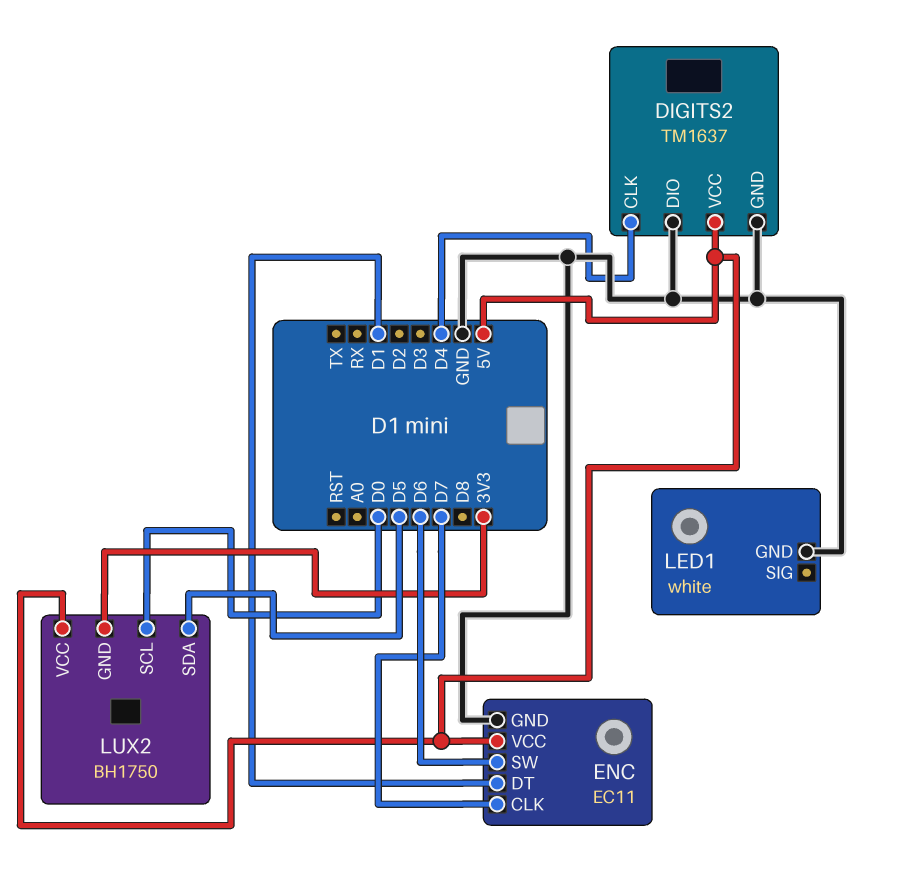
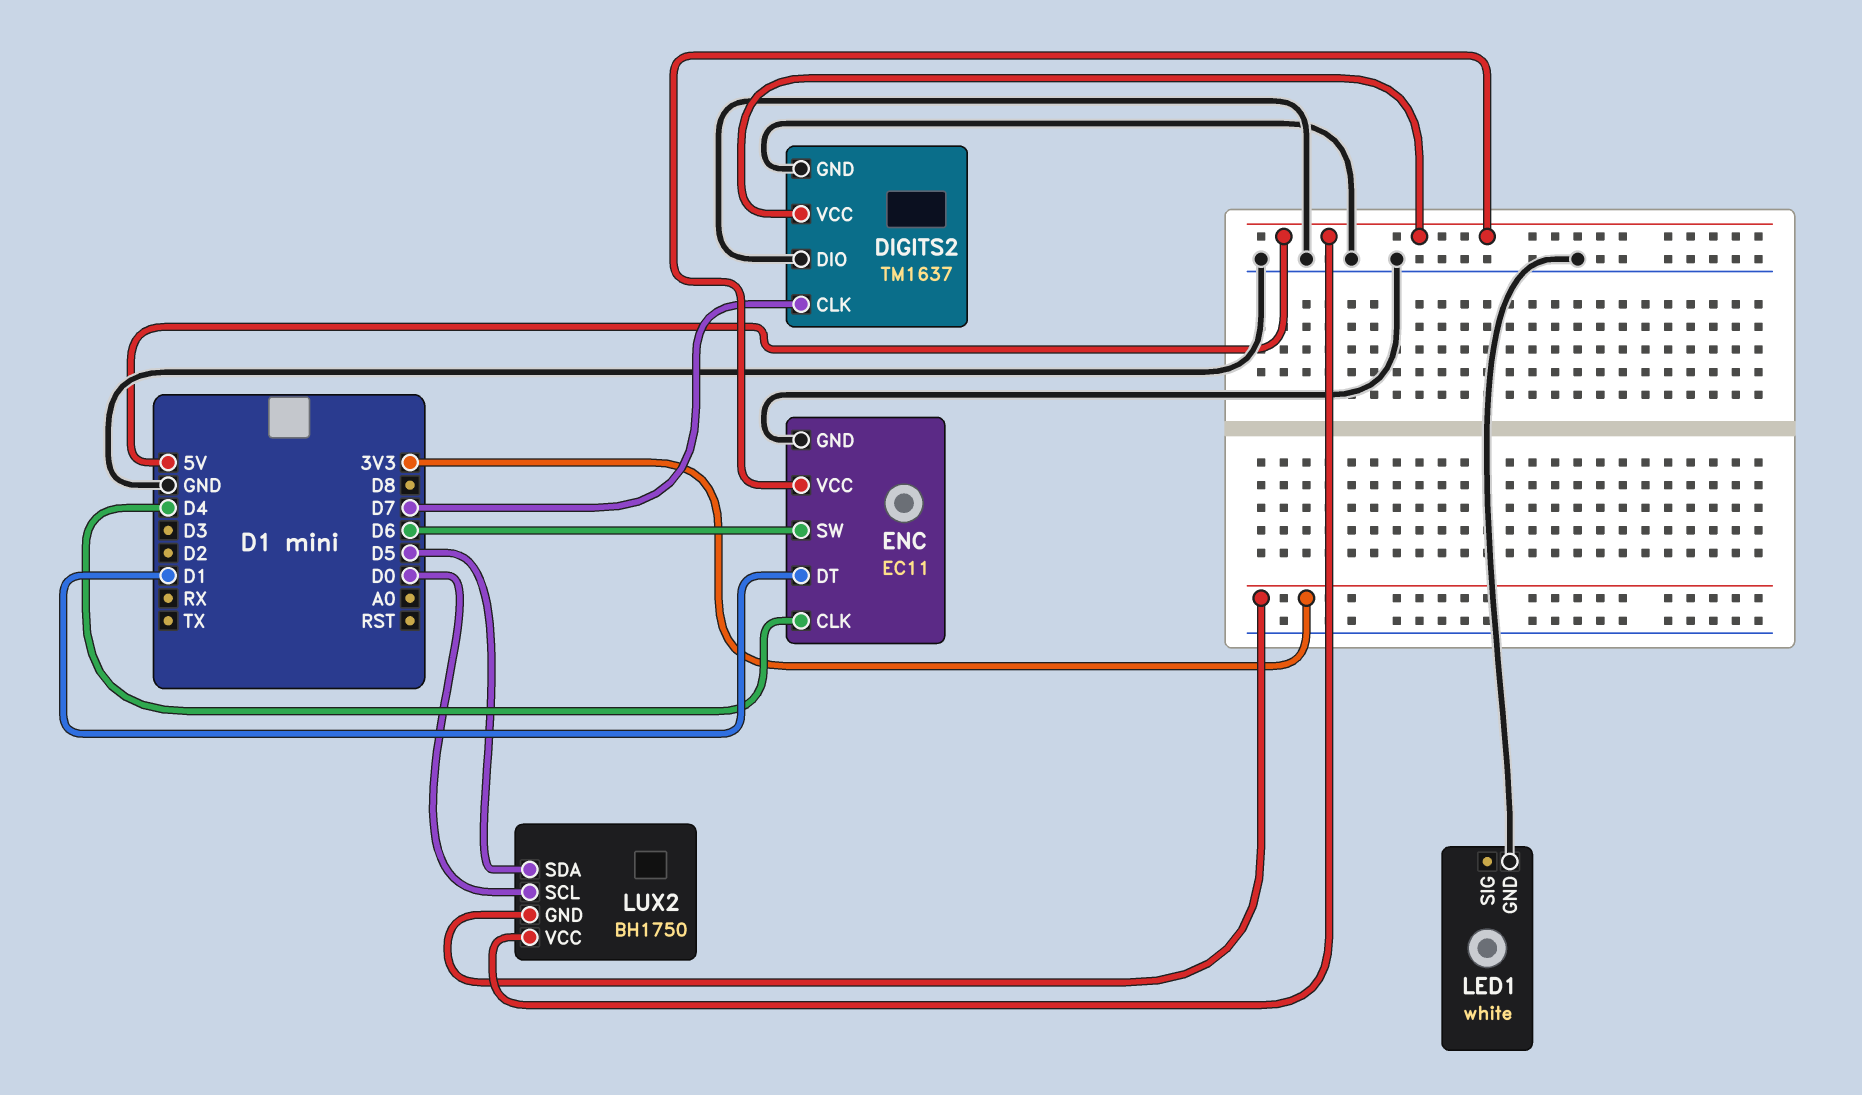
DIGITS2 pin CLK: D4 -> D7
ENC pin CLK: D7 -> D4

